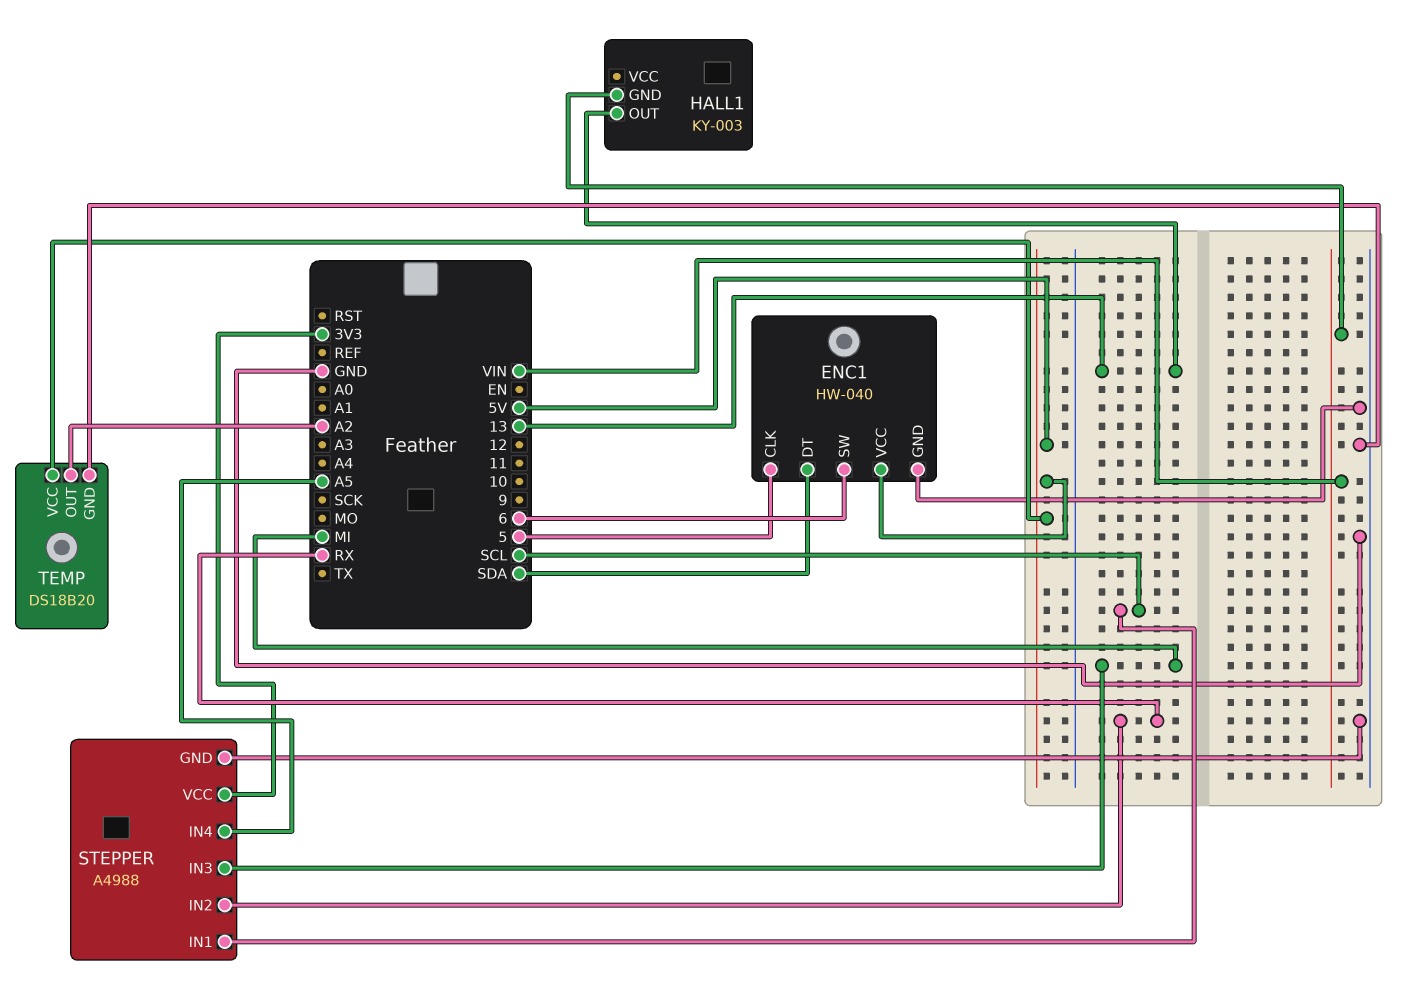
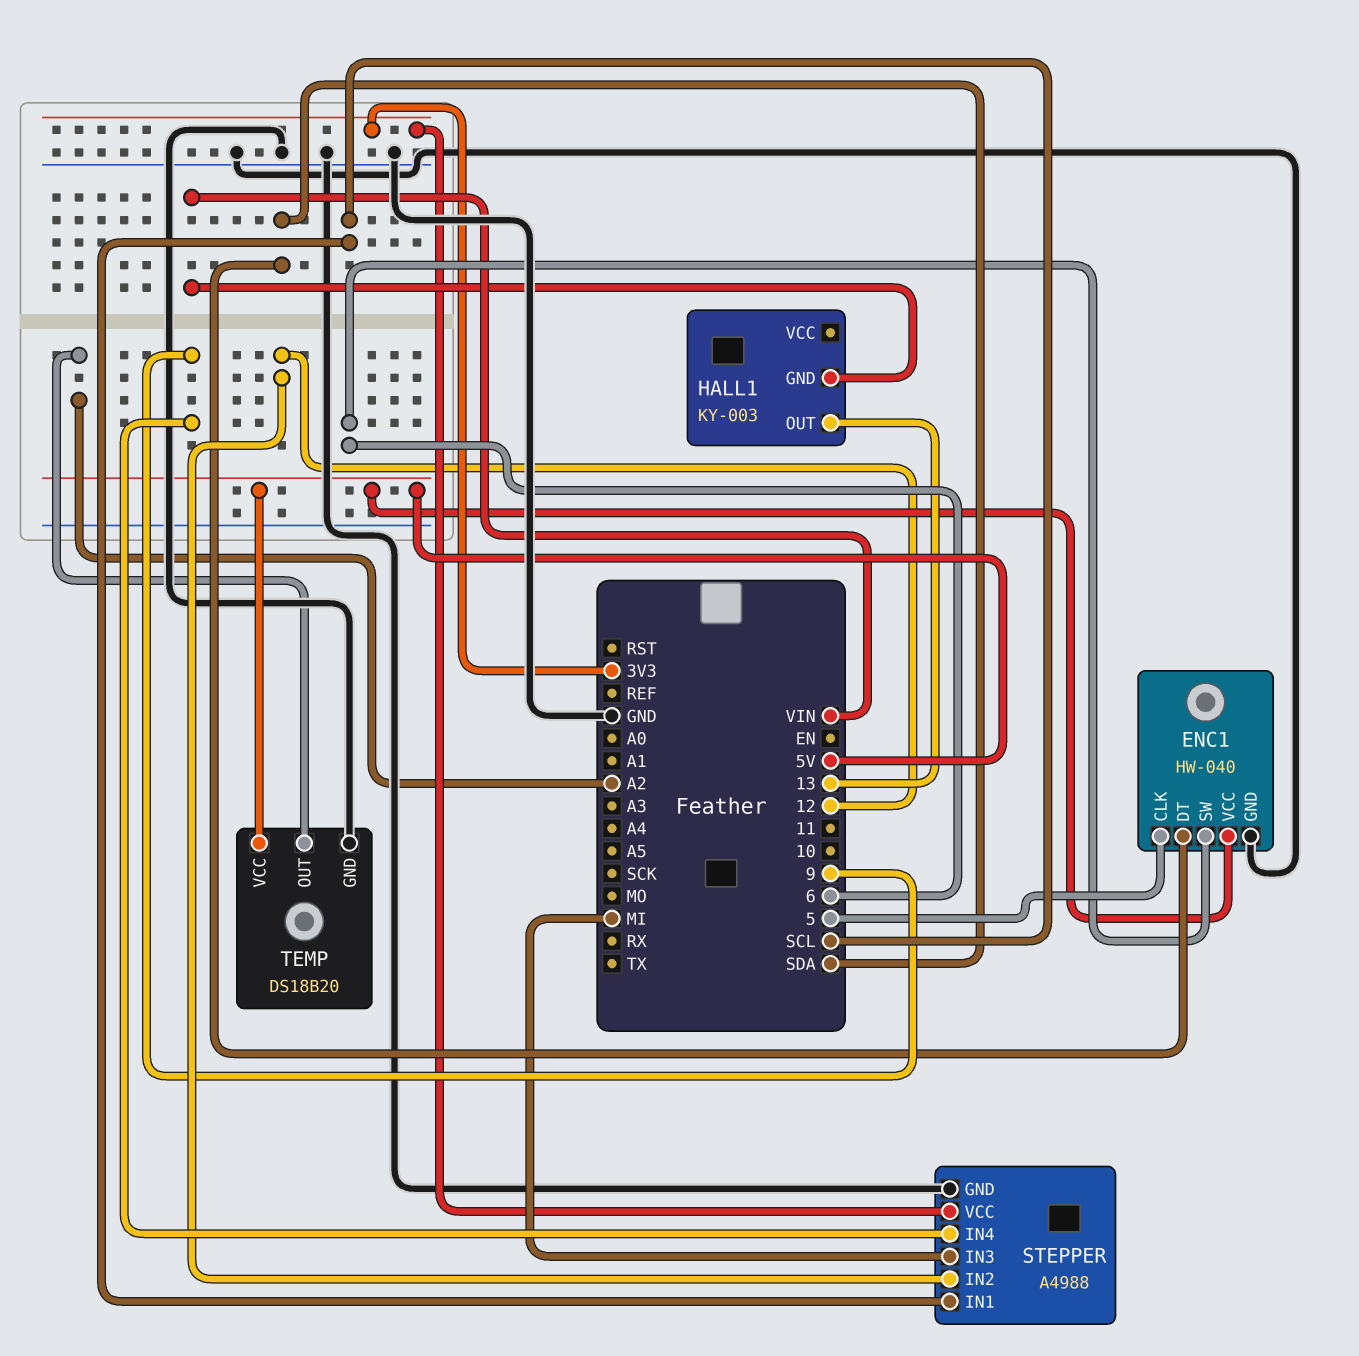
STEPPER pin IN2: RX -> 12
STEPPER pin IN4: A5 -> 9

